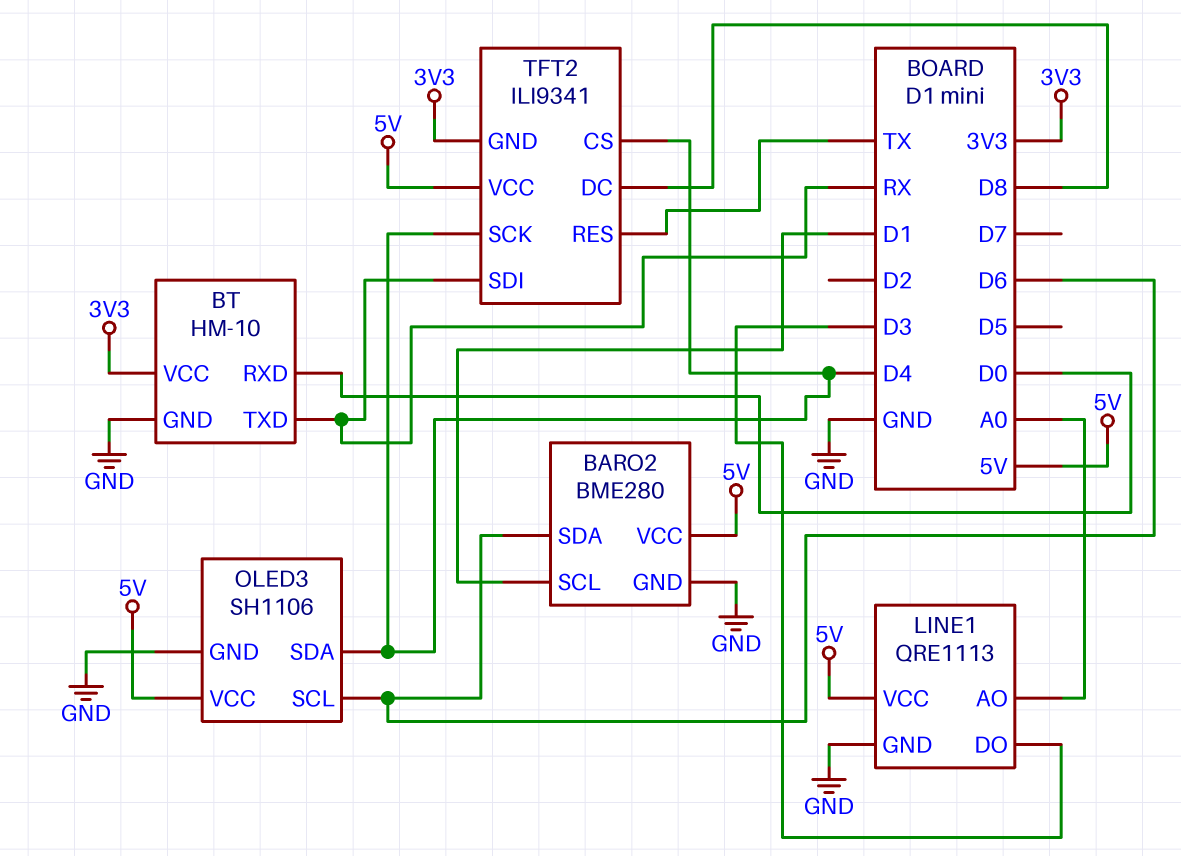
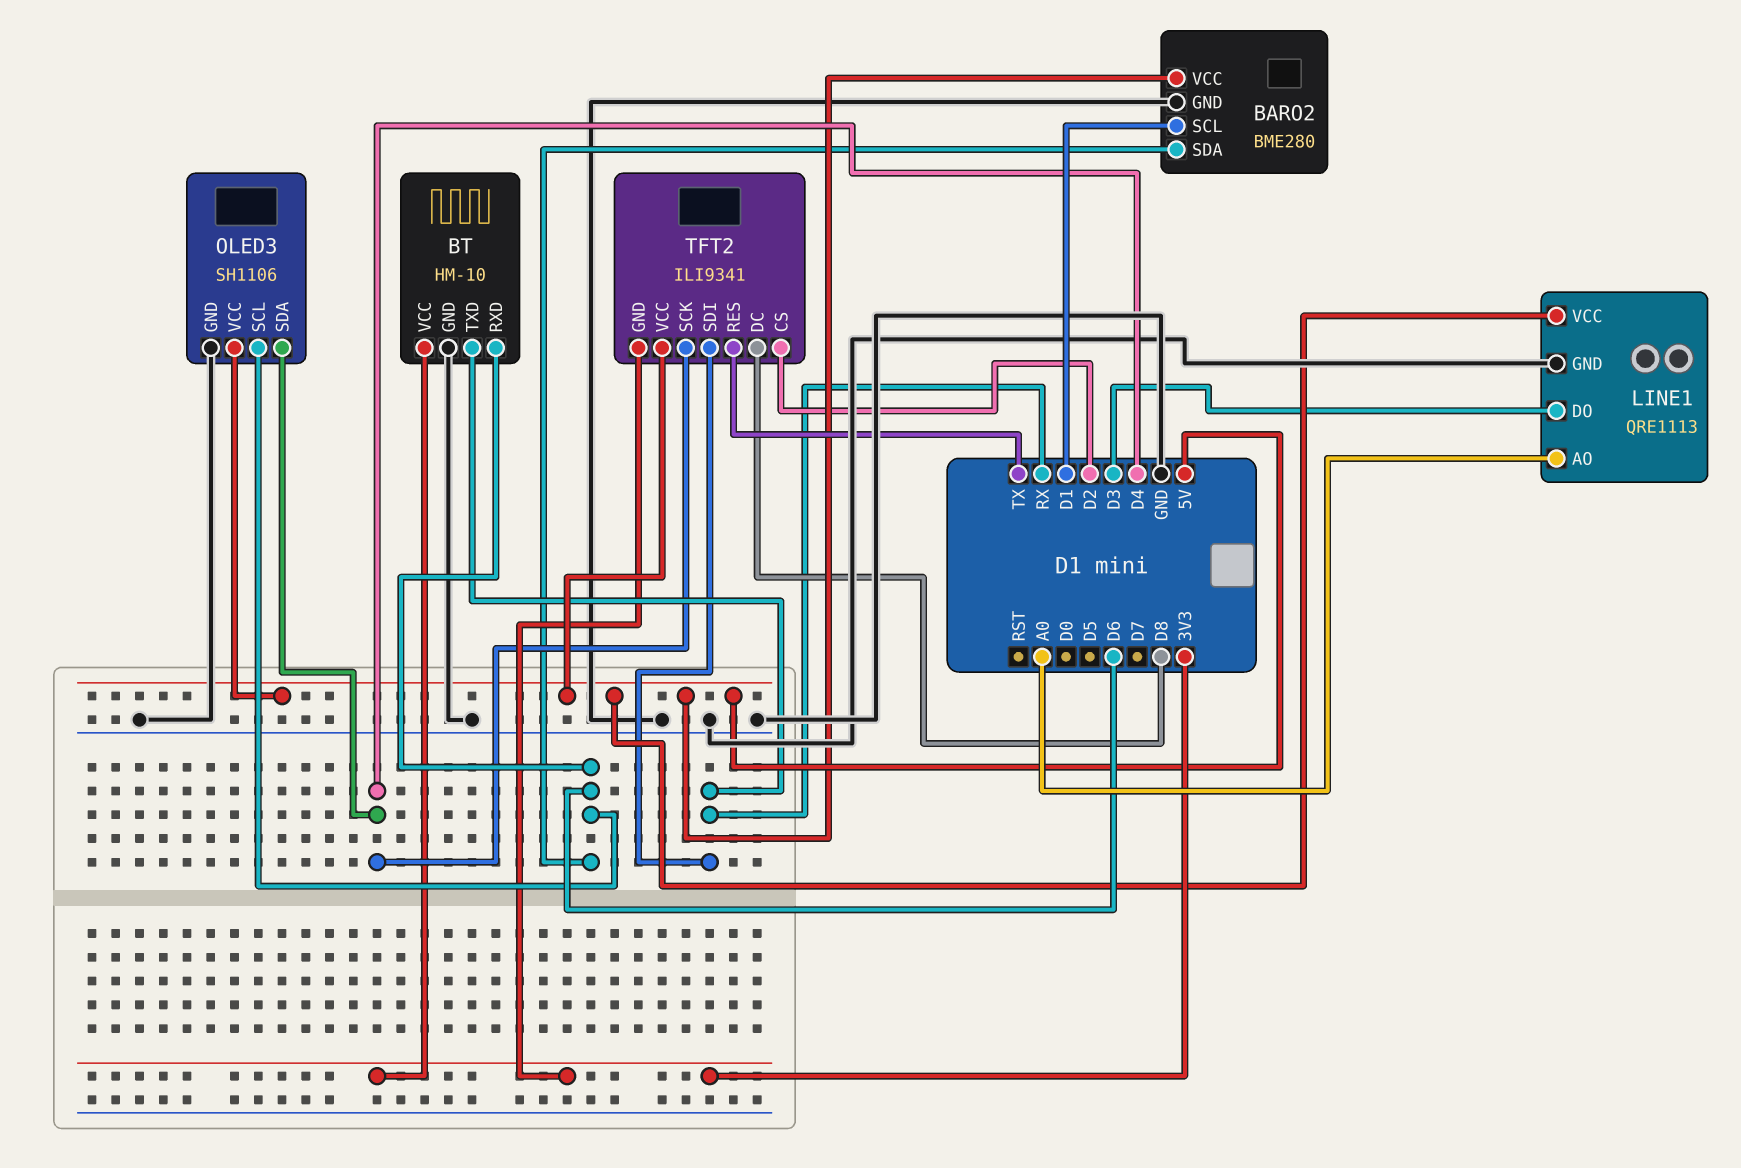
BT pin RXD: D0 -> D6
TFT2 pin CS: D4 -> D2

